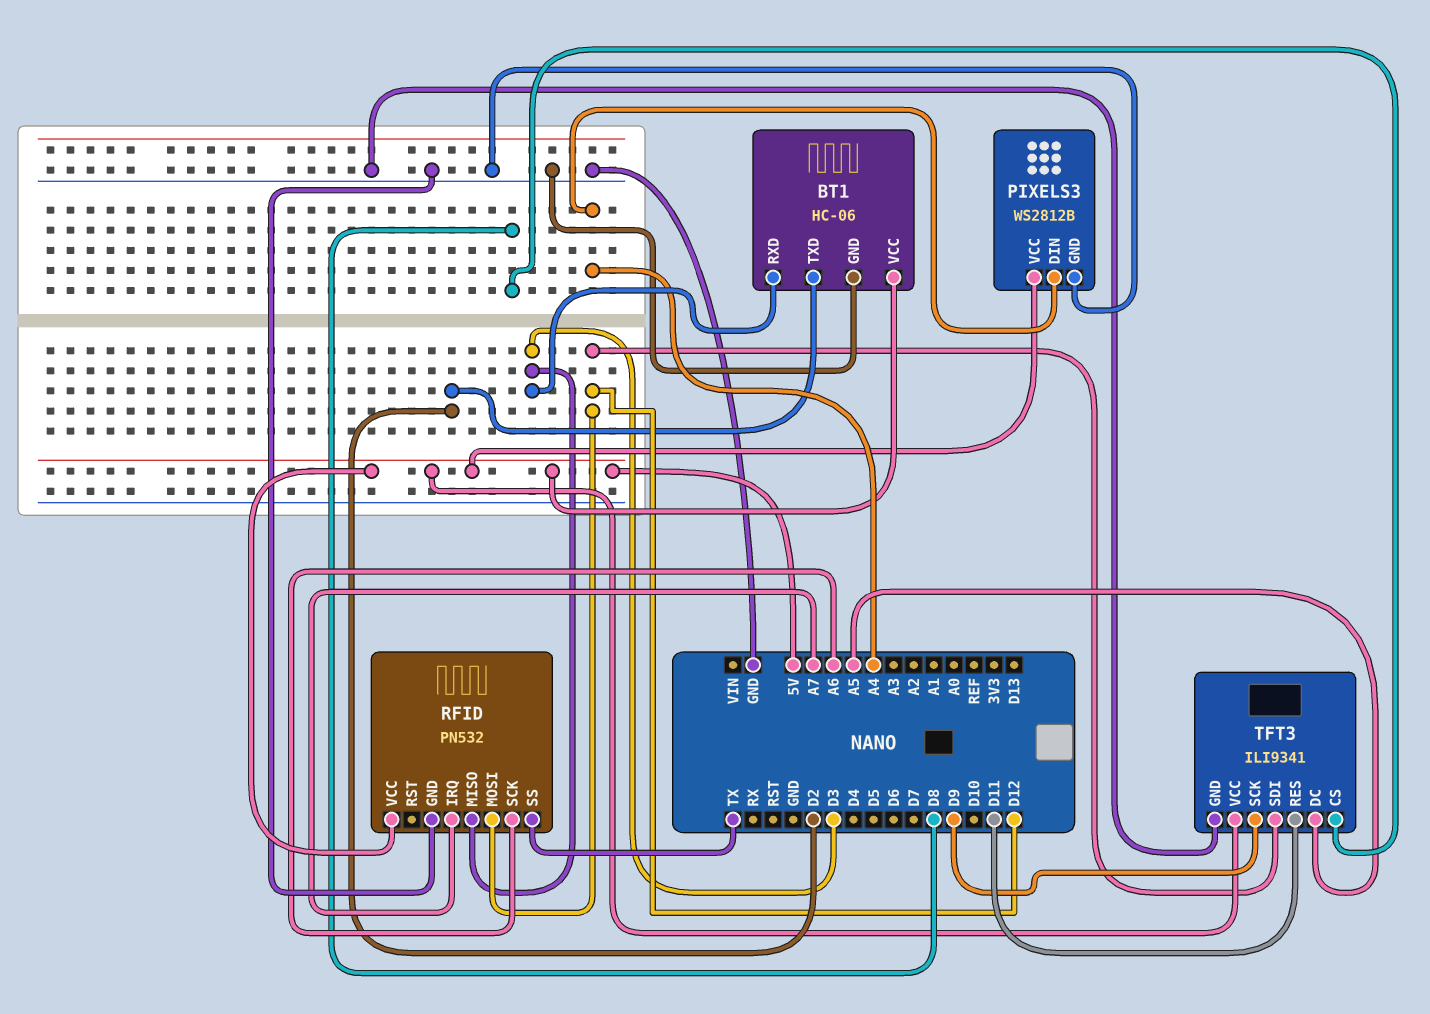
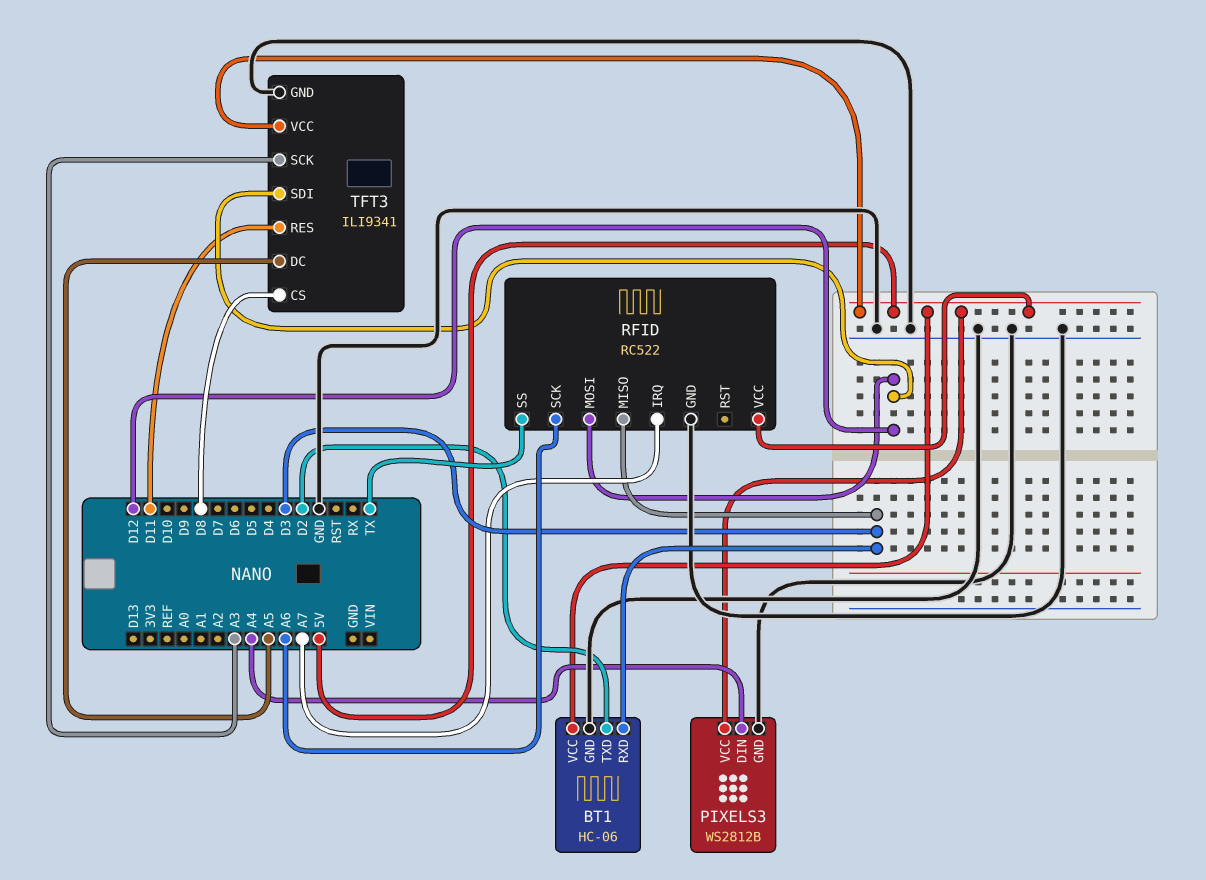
RFID: PN532 -> RC522
TFT3 pin SCK: D9 -> A3

